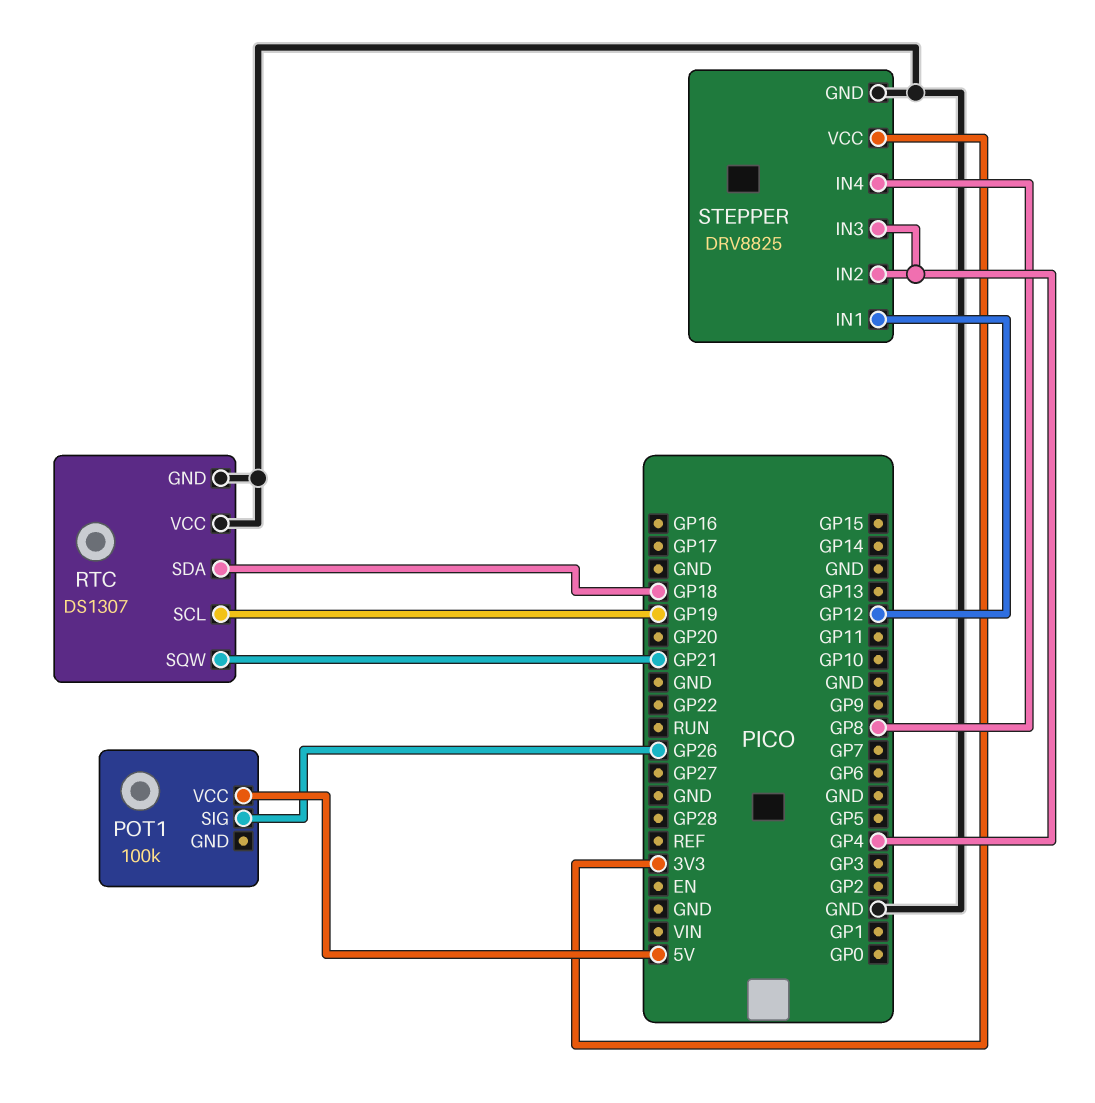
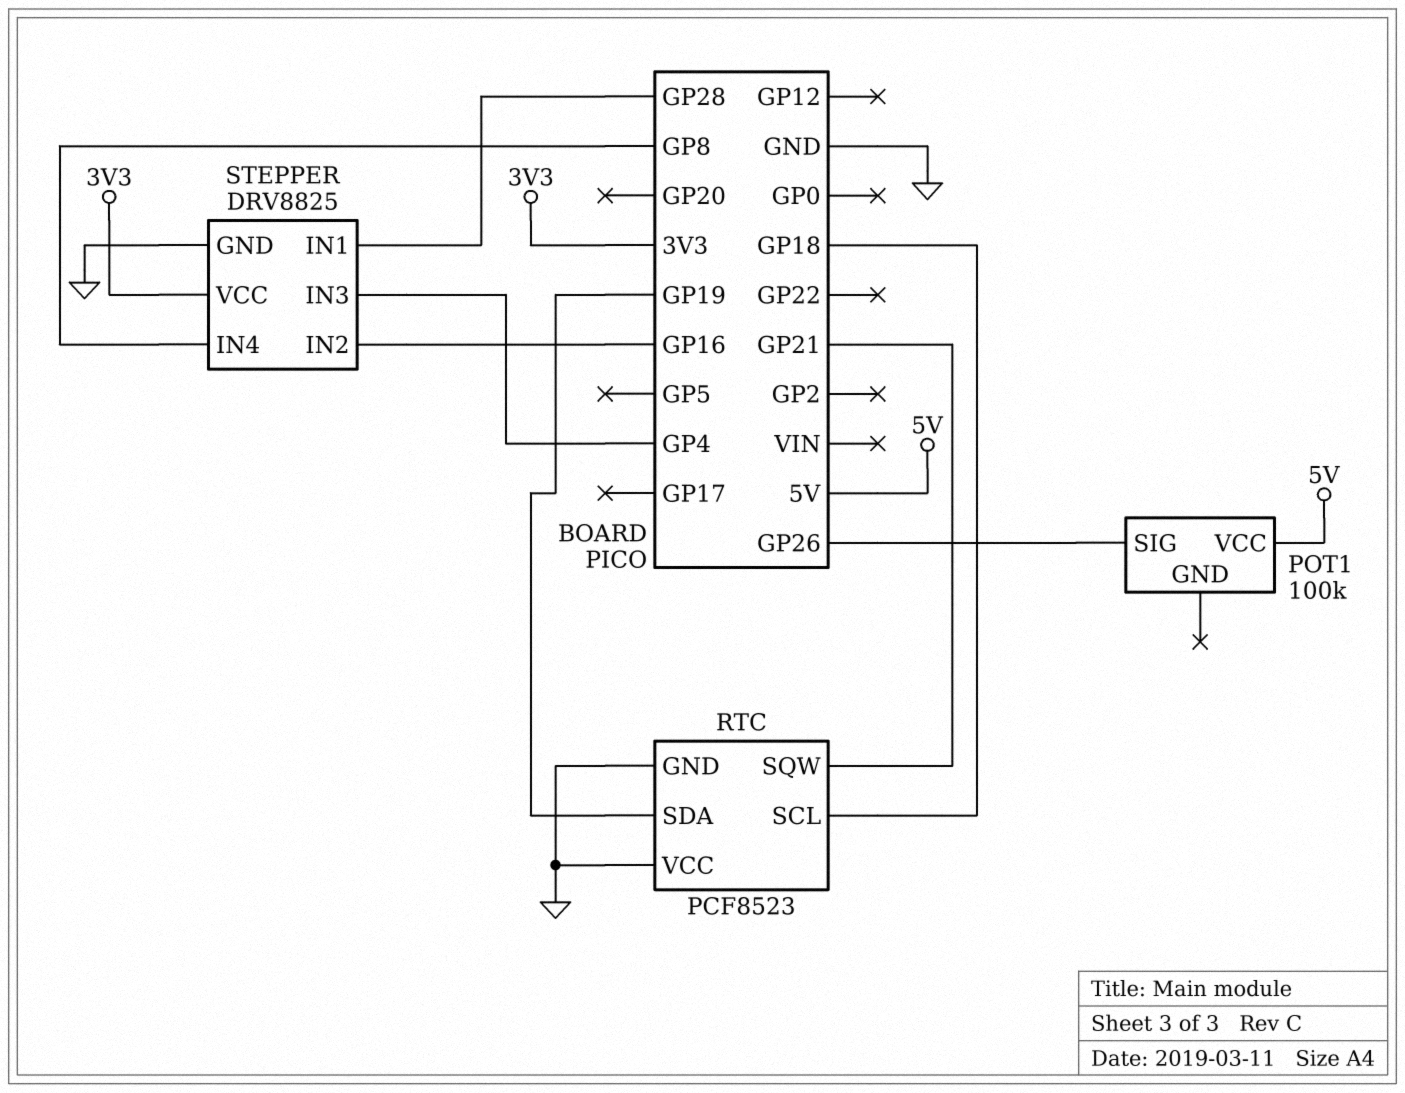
RTC: DS1307 -> PCF8523
RTC pin SCL: GP19 -> GP18
RTC pin SDA: GP18 -> GP19
STEPPER pin IN1: GP12 -> GP28
STEPPER pin IN2: GP4 -> GP16

